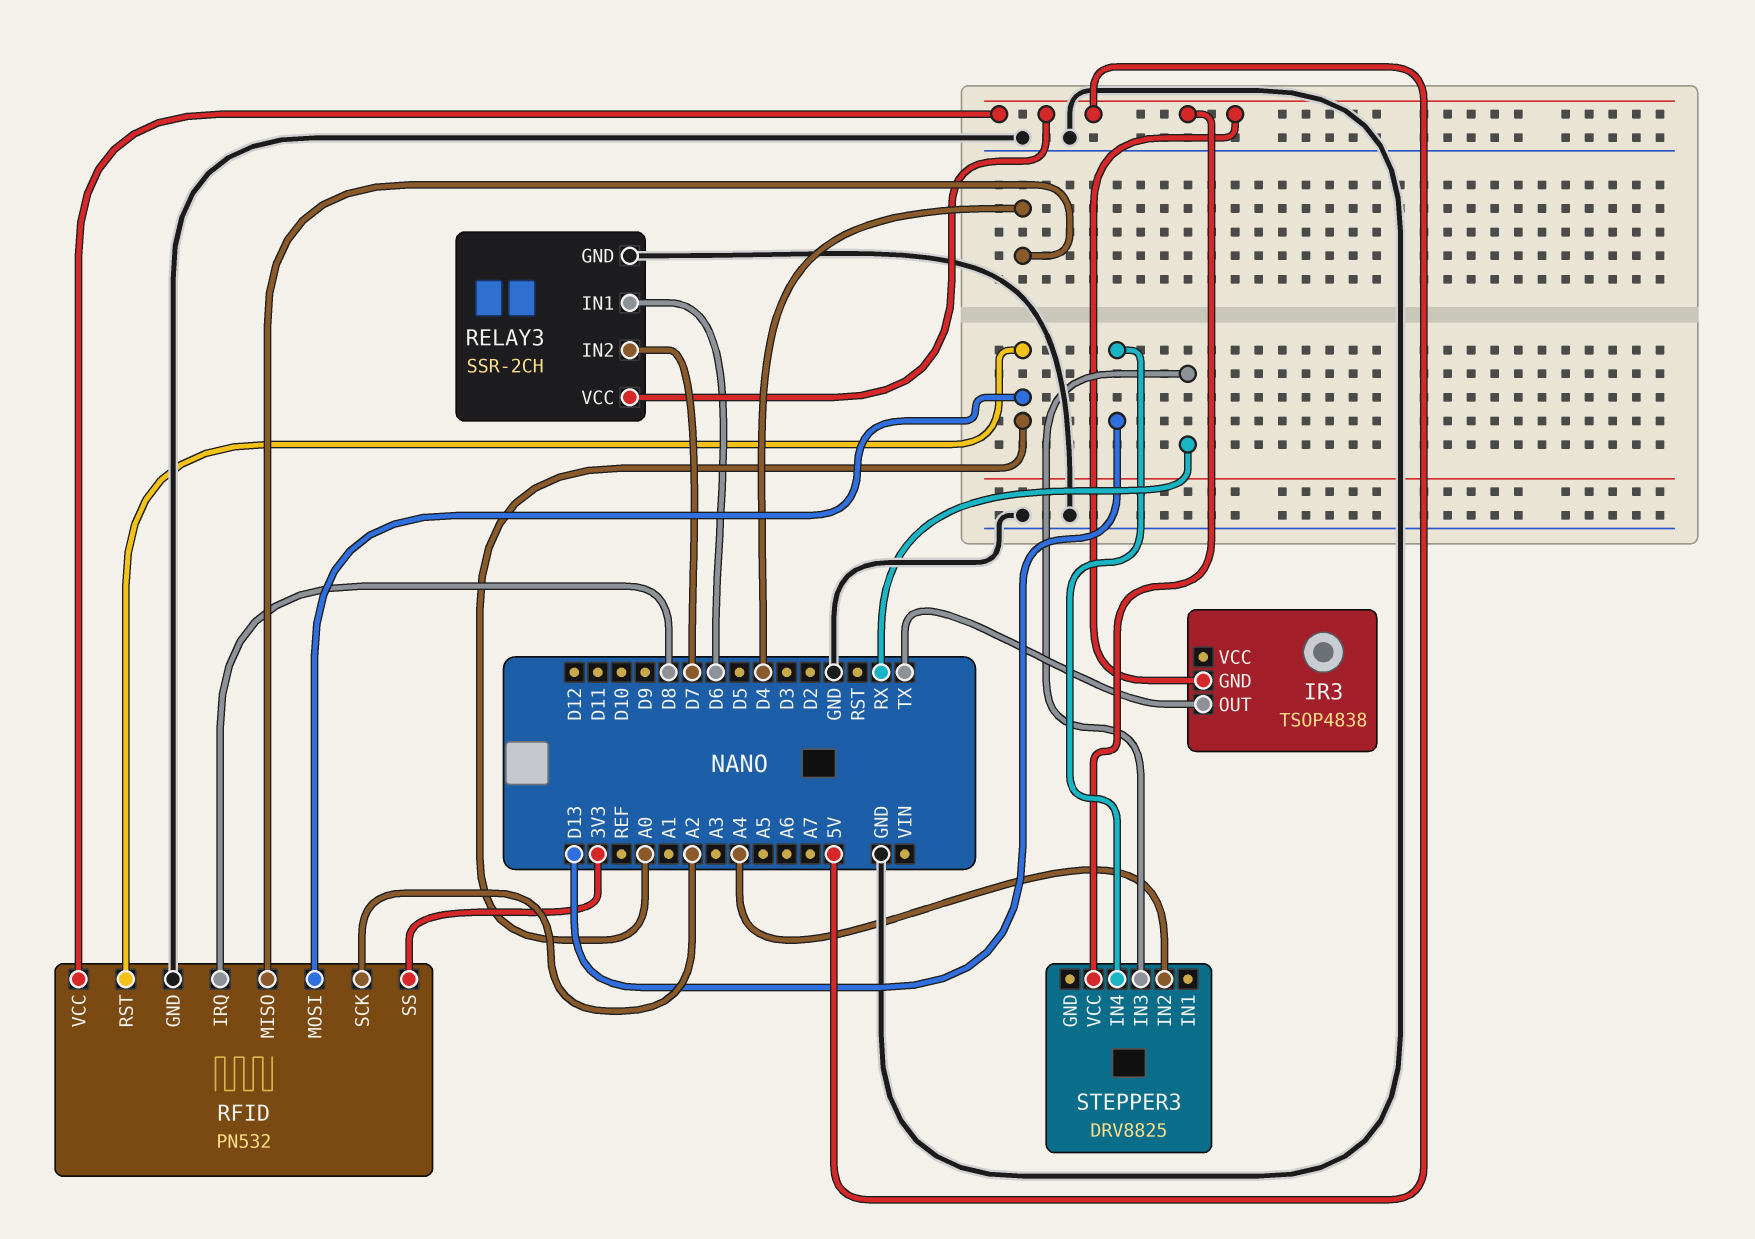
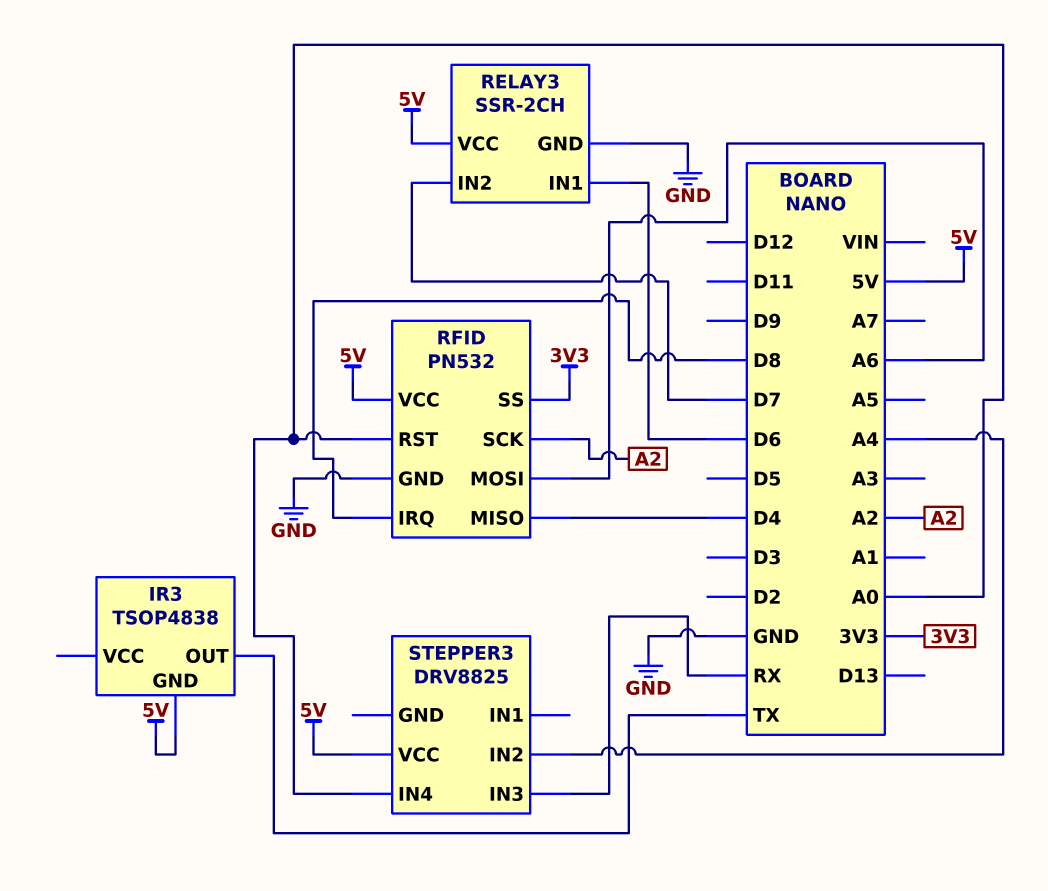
RFID pin MOSI: A0 -> A6
STEPPER3 pin IN4: D13 -> A0

